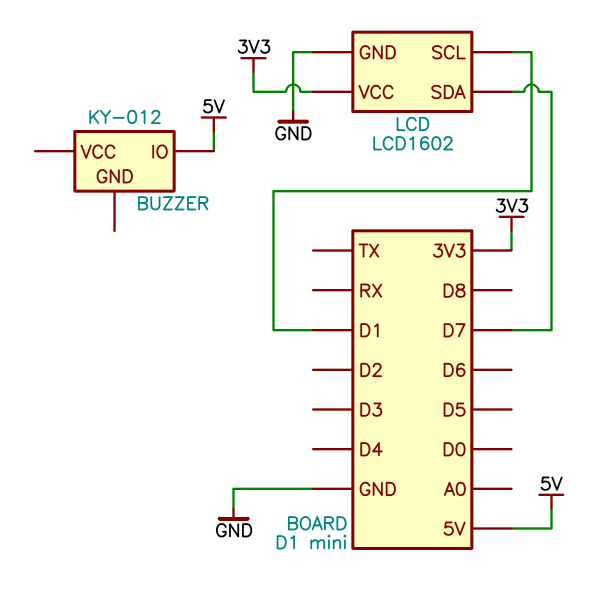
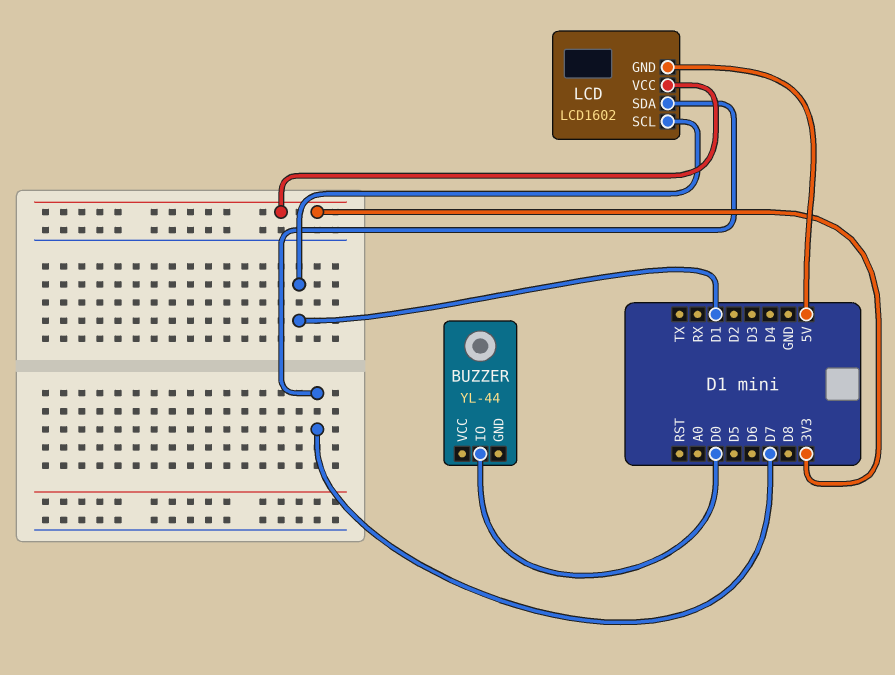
BUZZER: KY-012 -> YL-44
BUZZER pin IO: 5V -> D0
LCD pin GND: GND -> 5V

